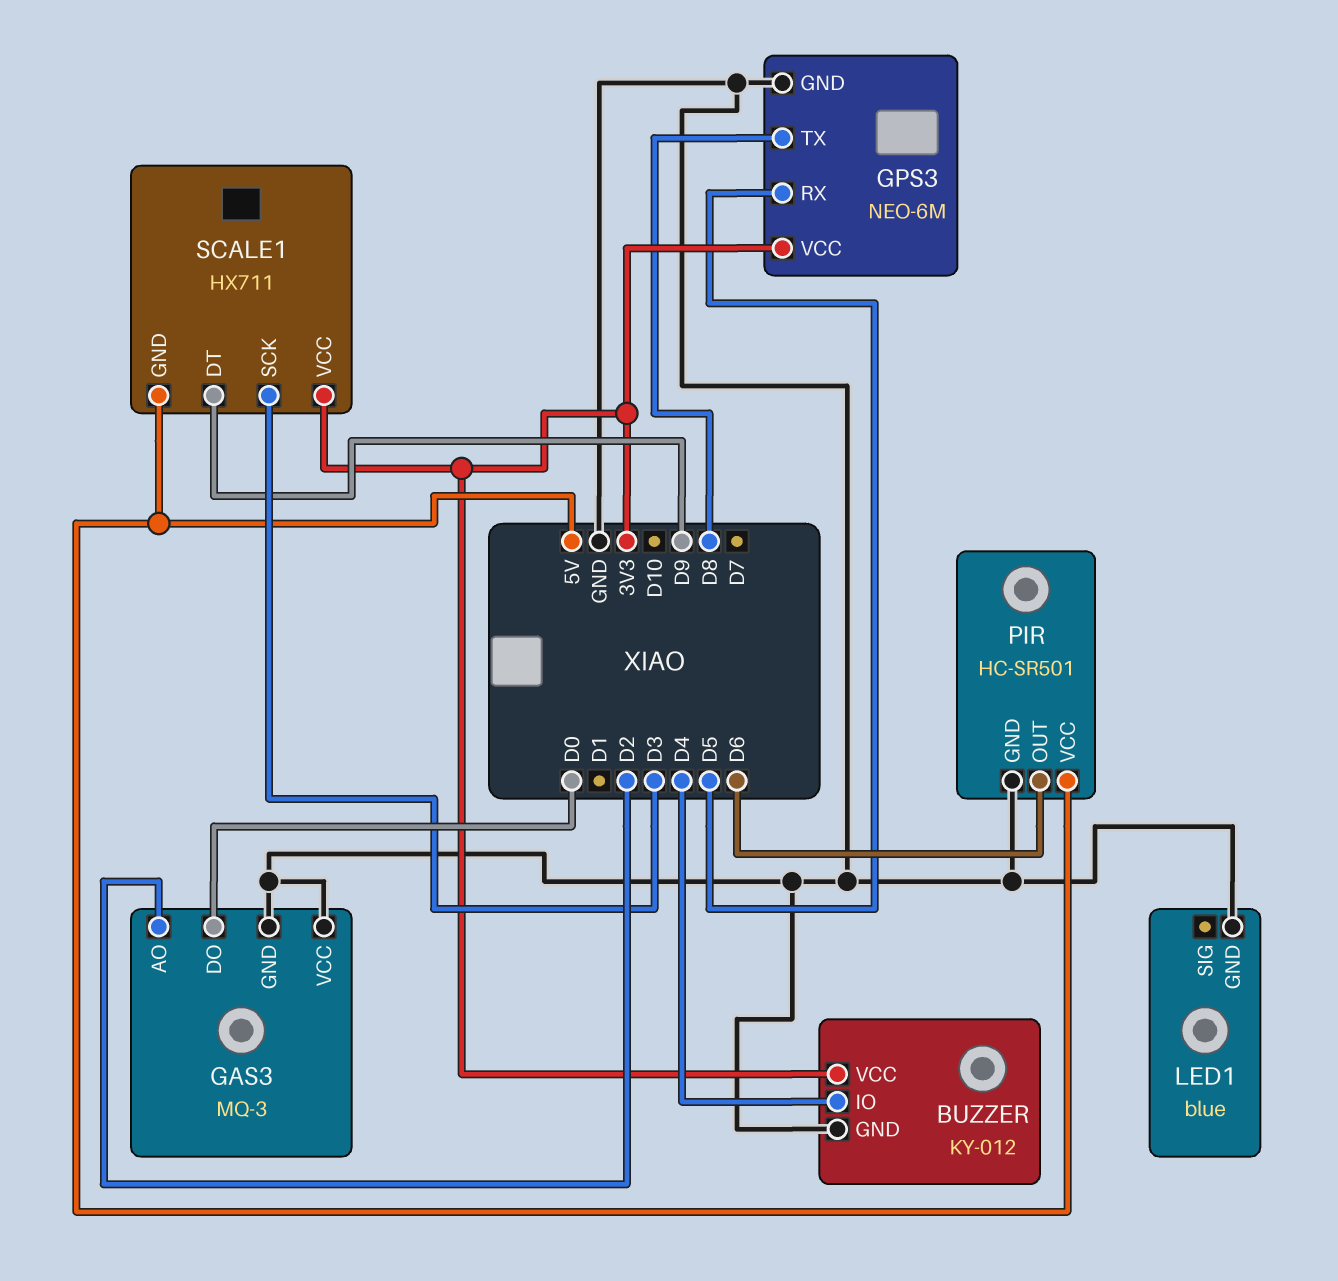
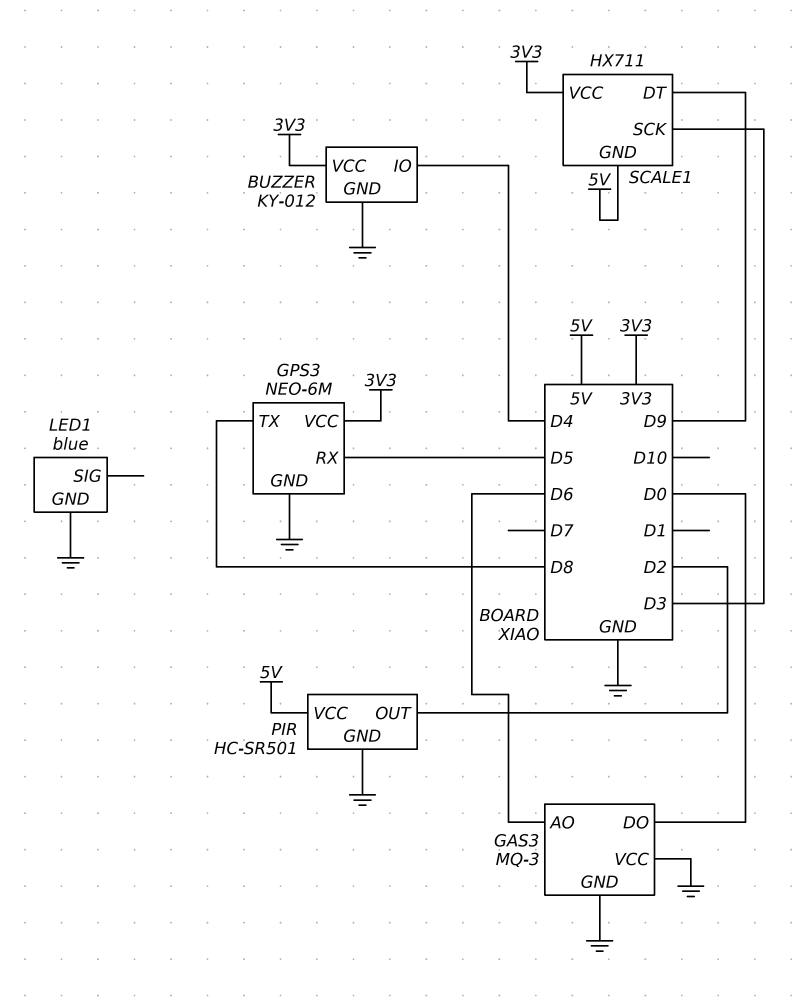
GAS3 pin AO: D2 -> D6
PIR pin OUT: D6 -> D2

